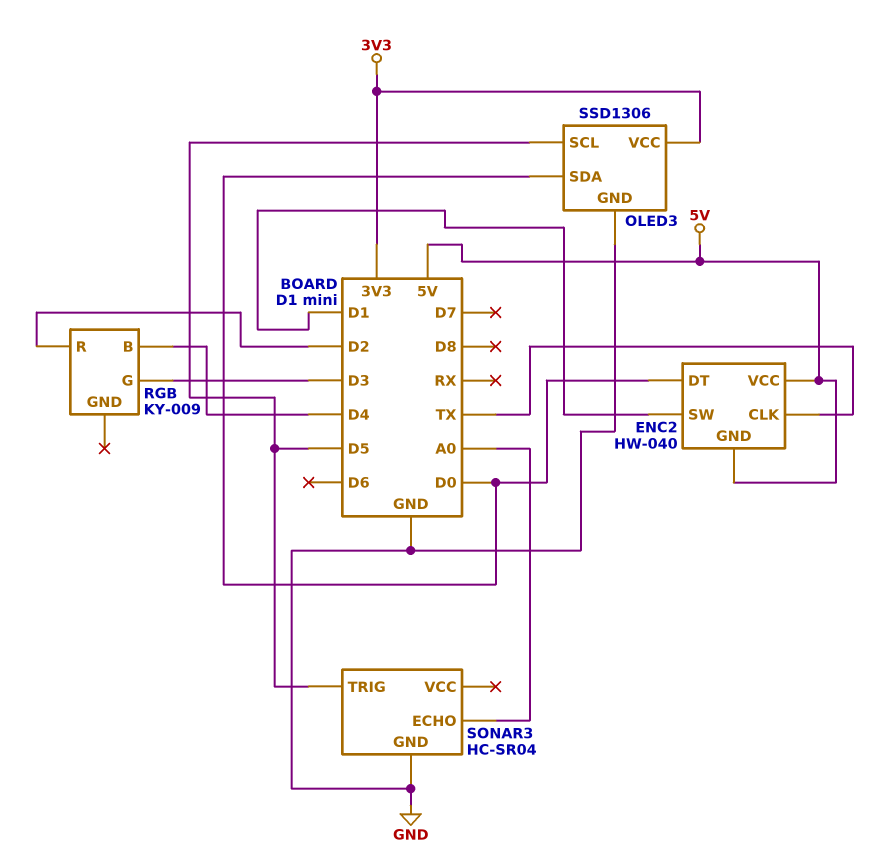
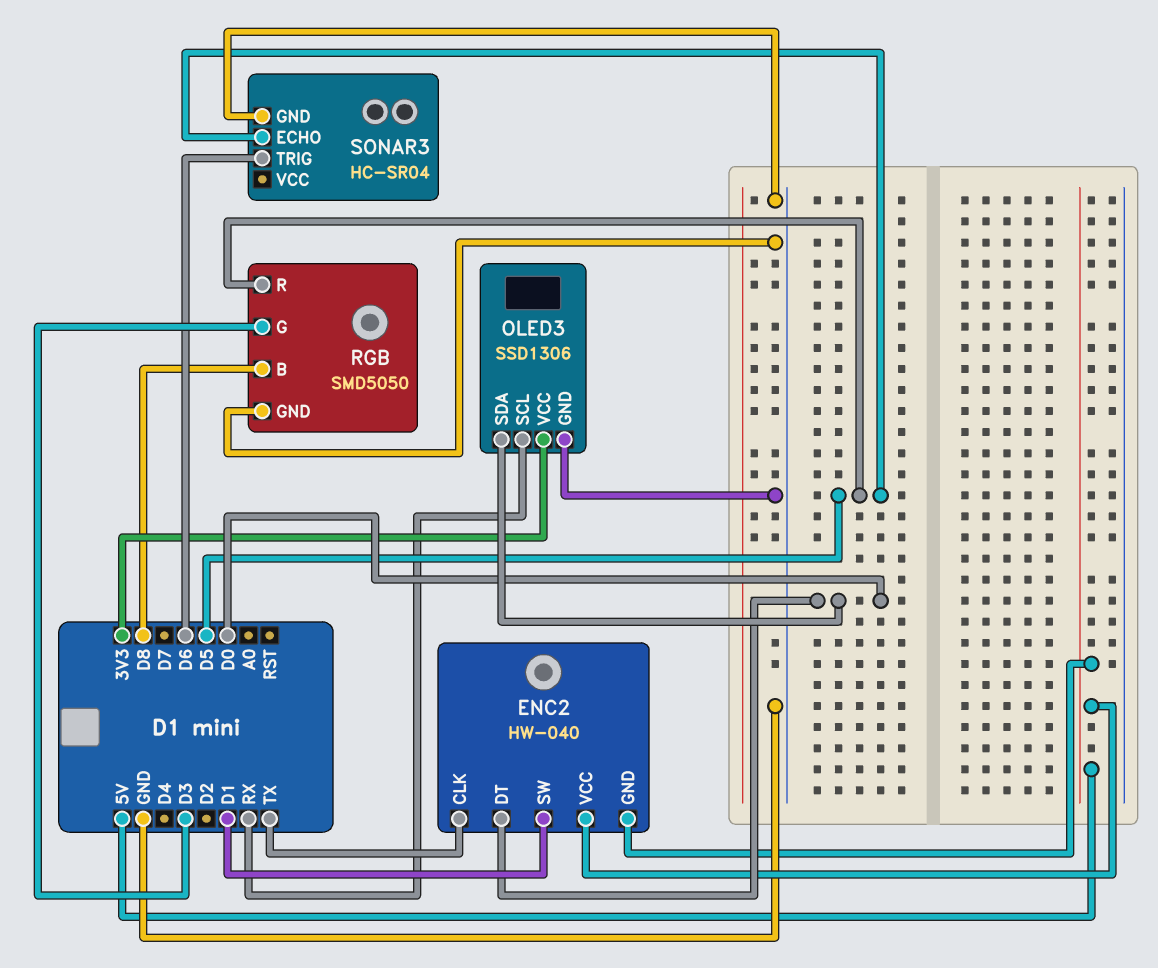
OLED3 pin SCL: D5 -> RX
RGB: KY-009 -> SMD5050
RGB pin B: D4 -> D8
RGB pin GND: none -> GND
RGB pin R: D2 -> D5
SONAR3 pin ECHO: A0 -> D5
SONAR3 pin TRIG: D5 -> D6

